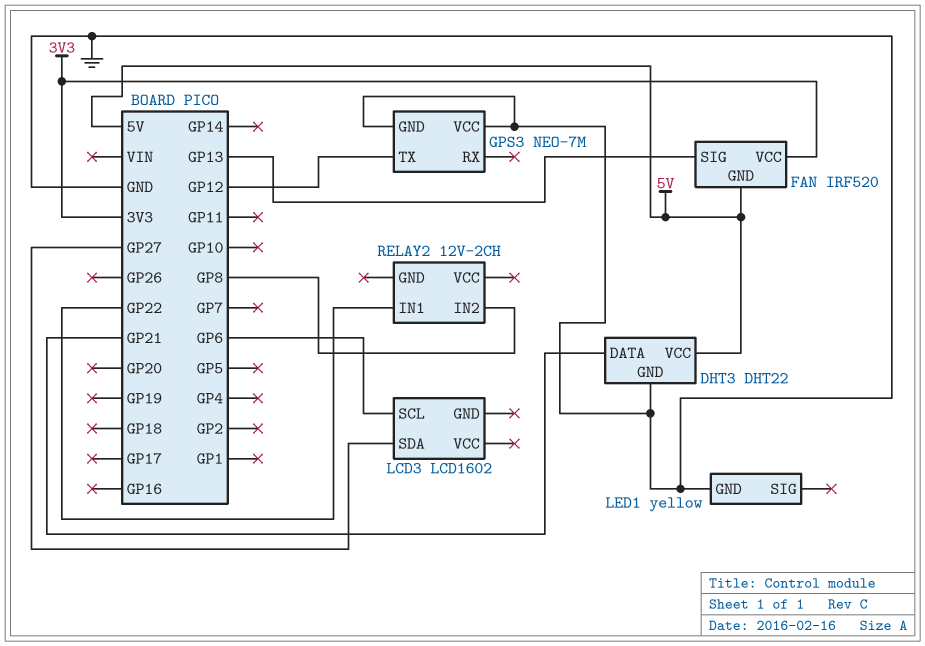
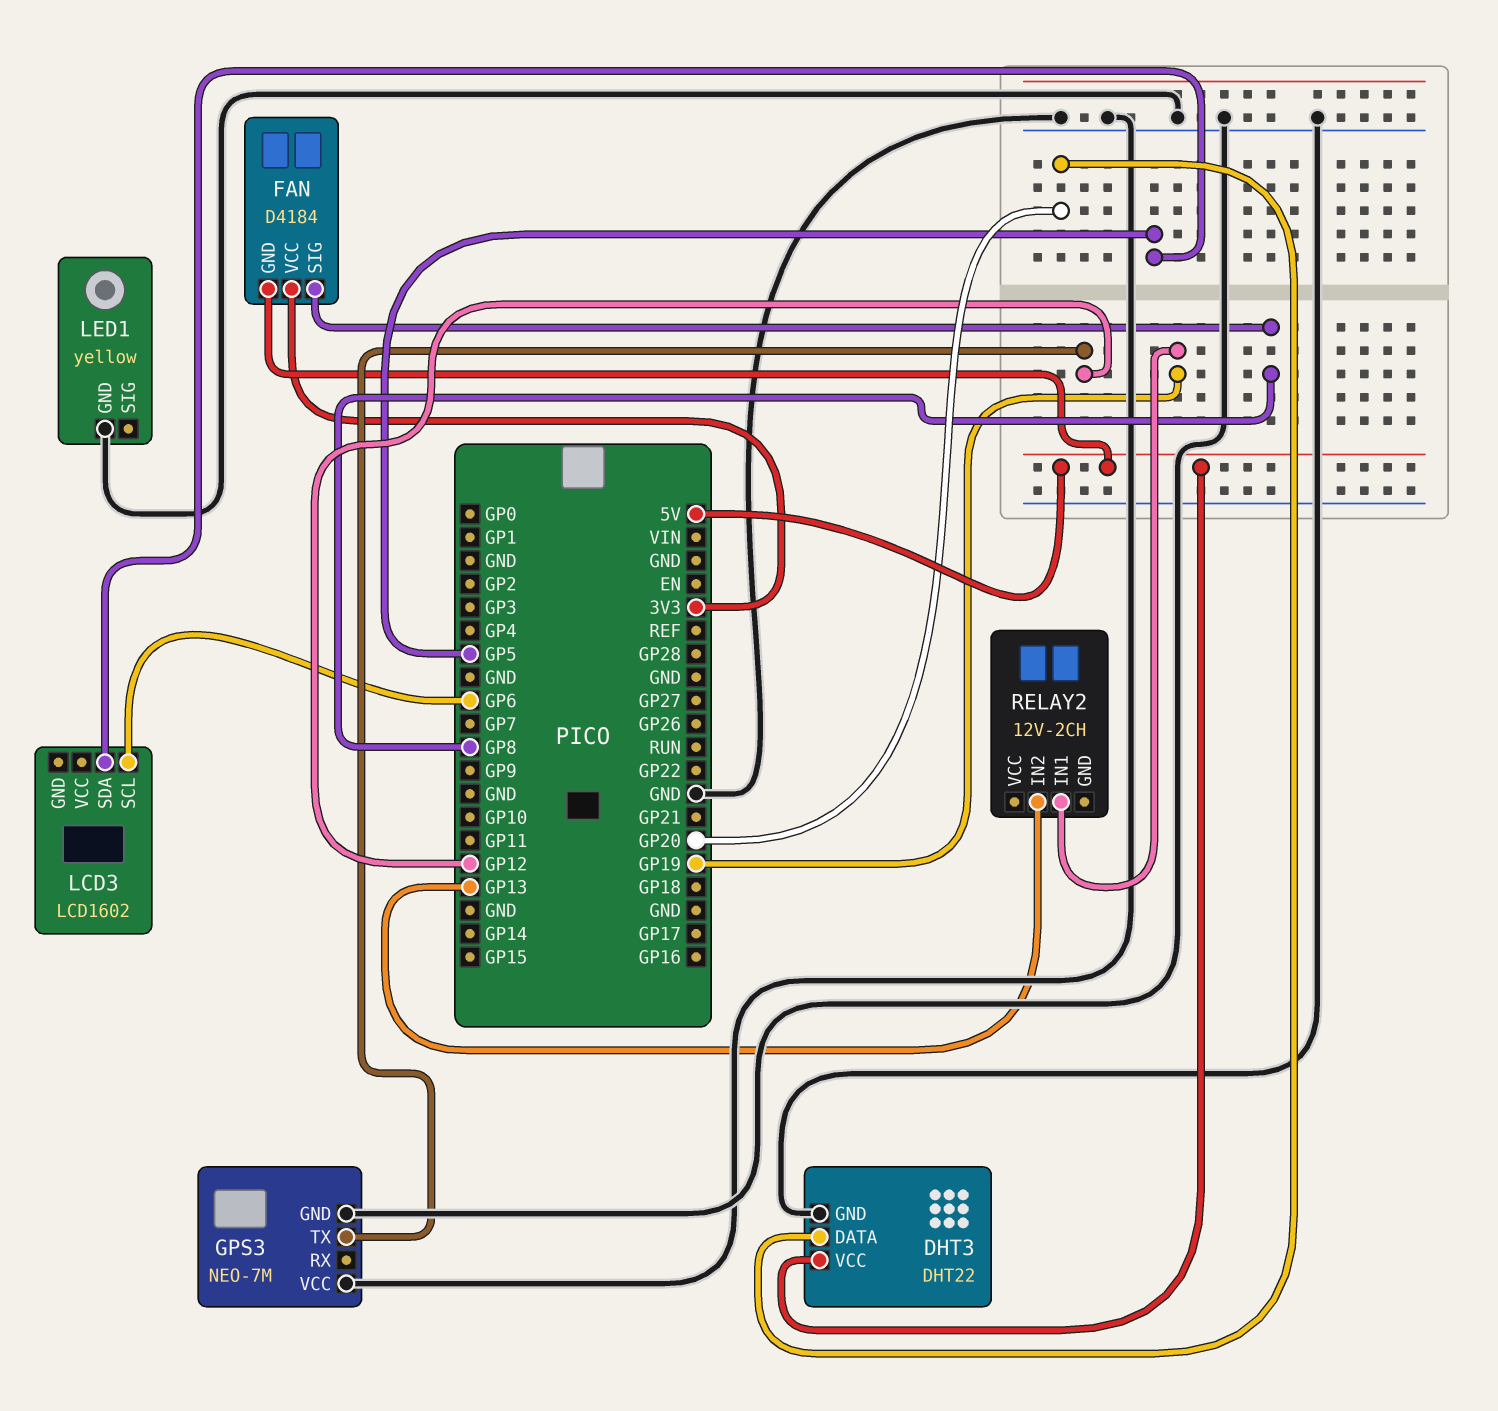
DHT3 pin DATA: GP21 -> GP20
FAN: IRF520 -> D4184
FAN pin SIG: GP13 -> GP8
LCD3 pin SDA: GP27 -> GP5
RELAY2 pin IN1: GP22 -> GP19
RELAY2 pin IN2: GP8 -> GP13

